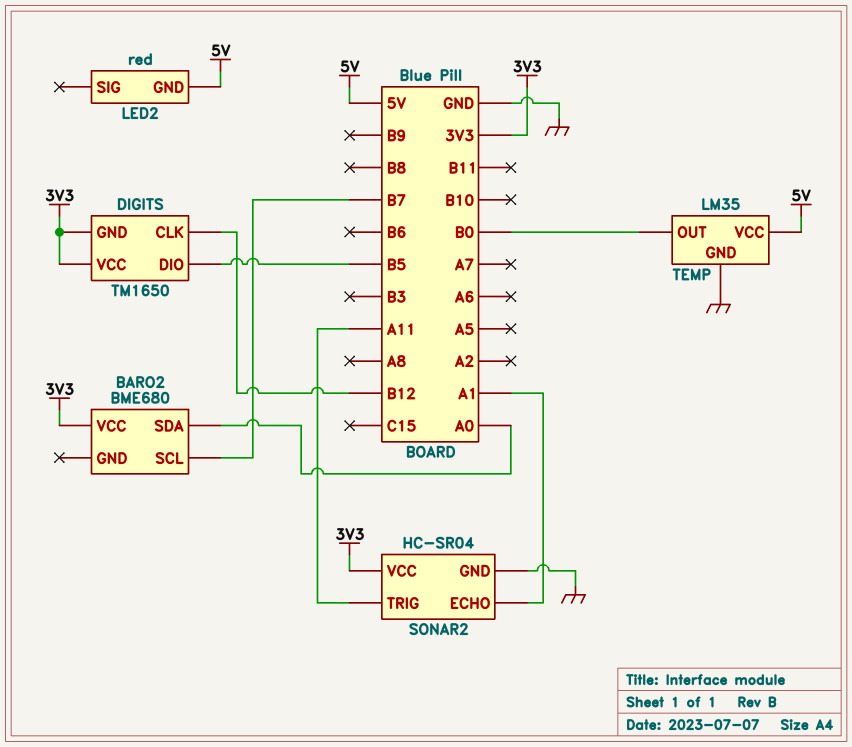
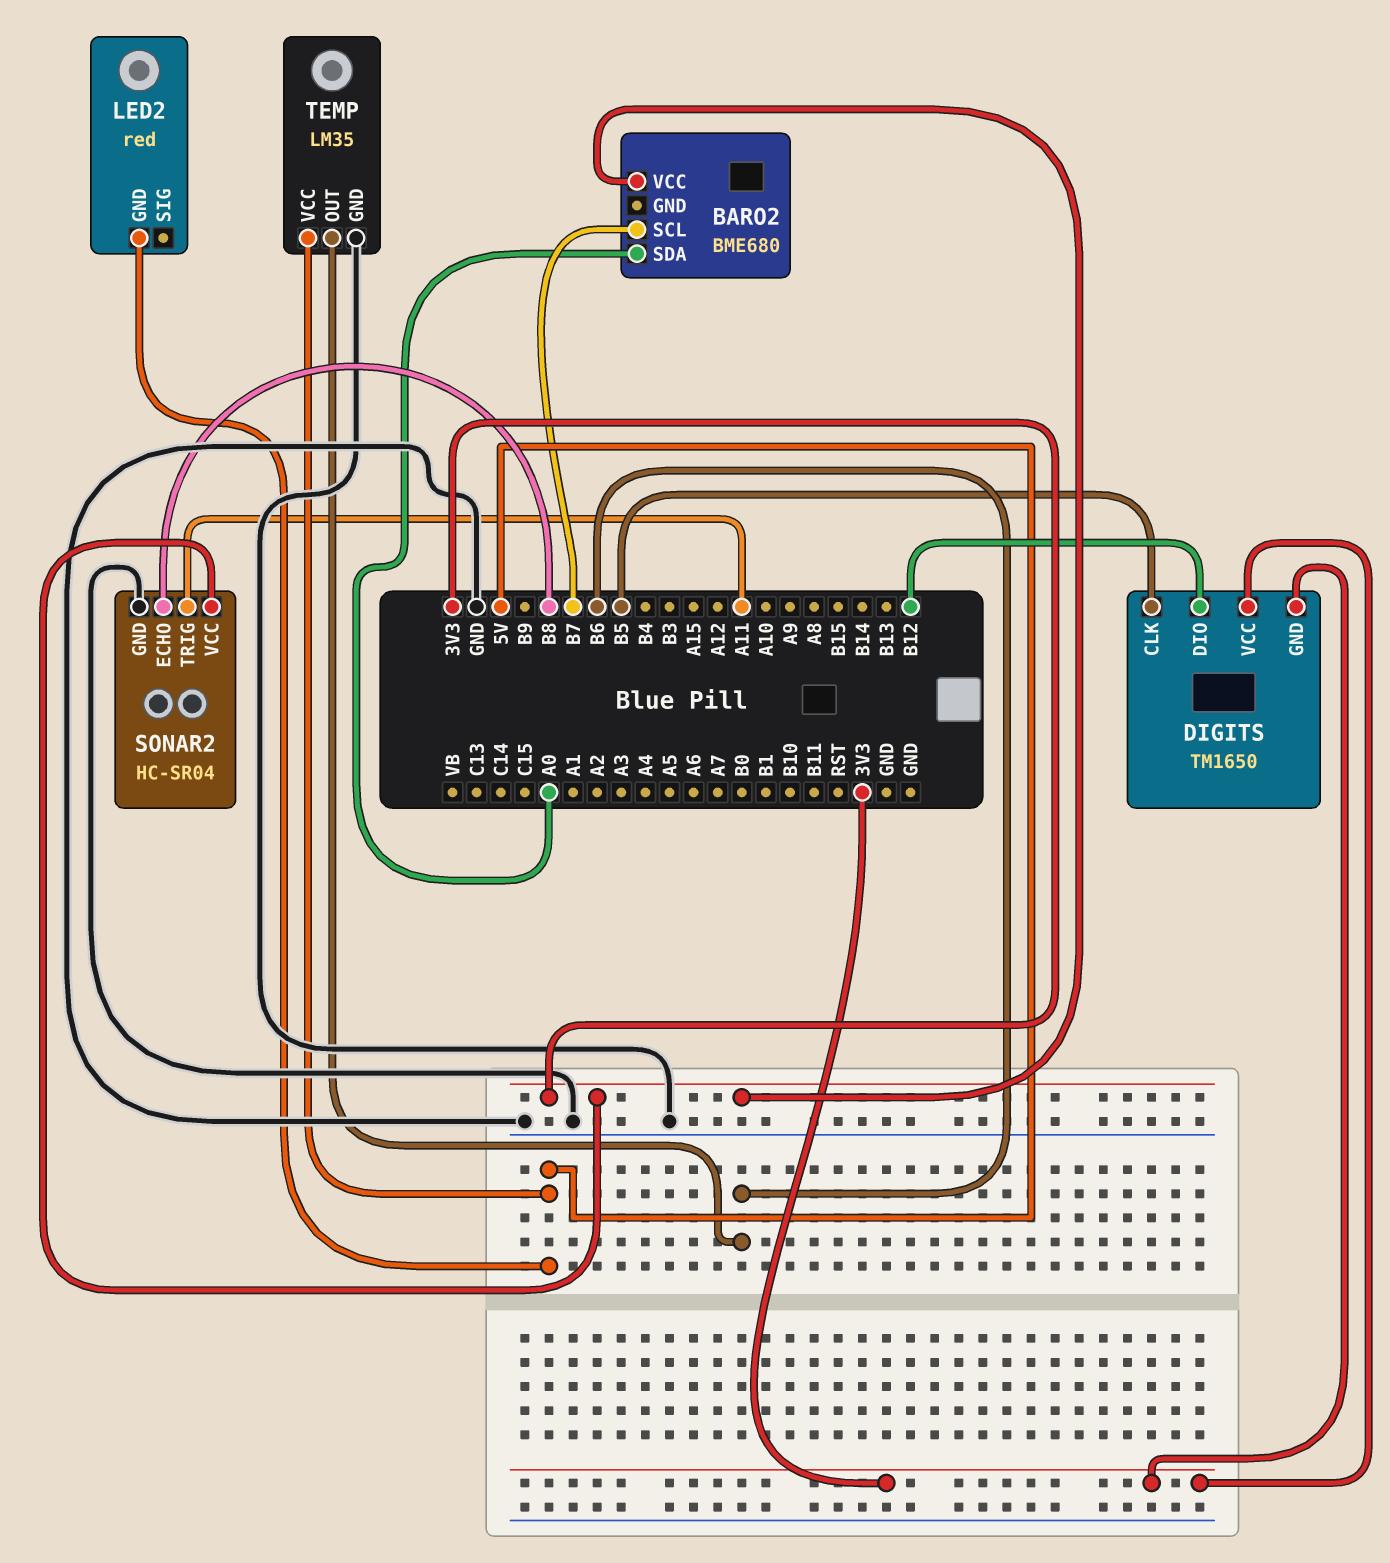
DIGITS pin CLK: B12 -> B5
DIGITS pin DIO: B5 -> B12
SONAR2 pin ECHO: A1 -> B8
TEMP pin OUT: B0 -> B6

